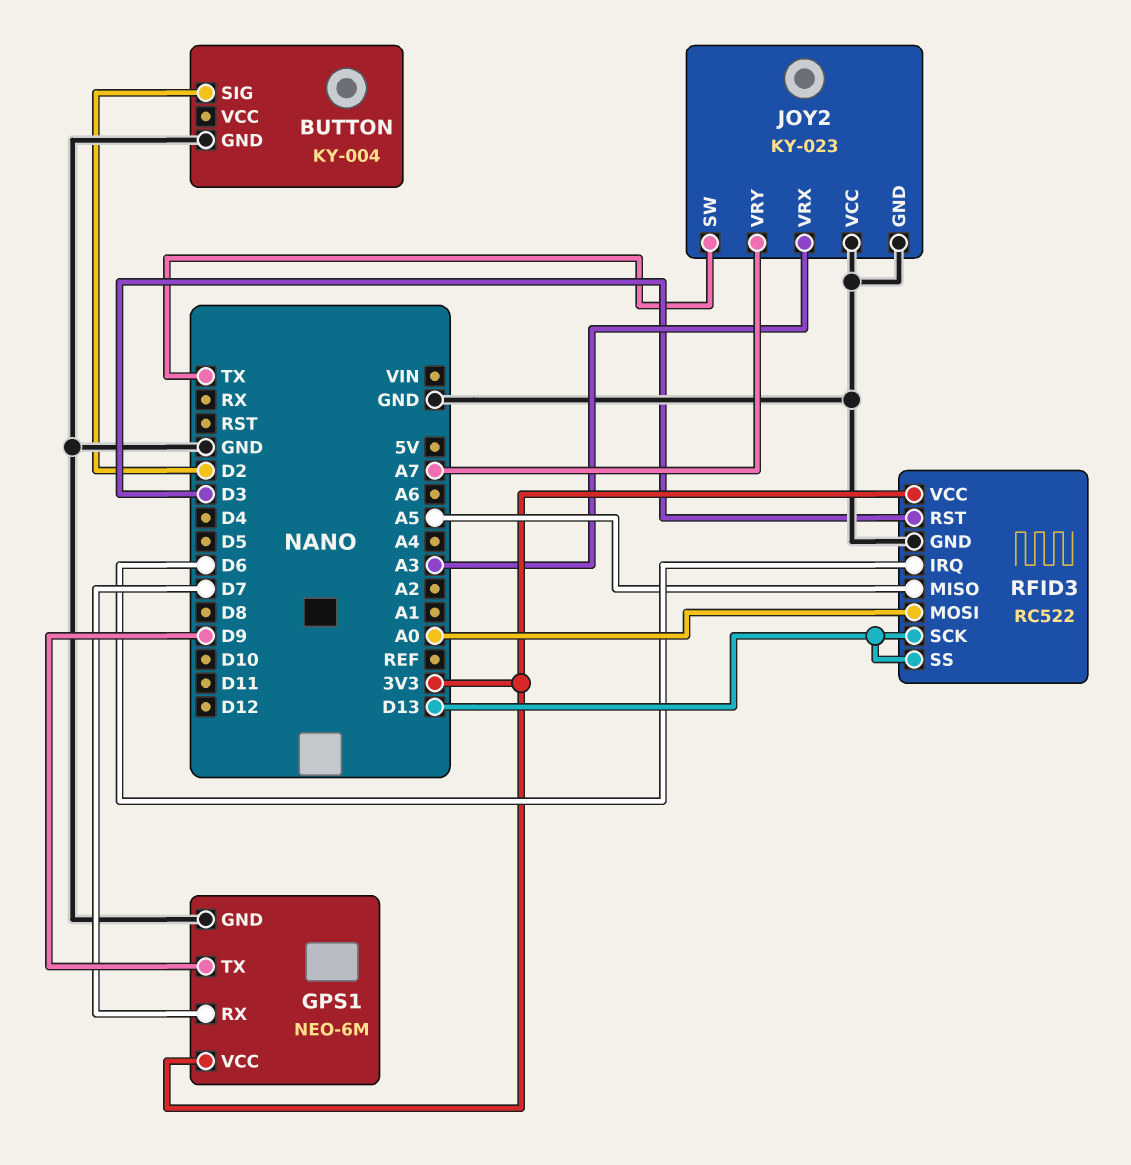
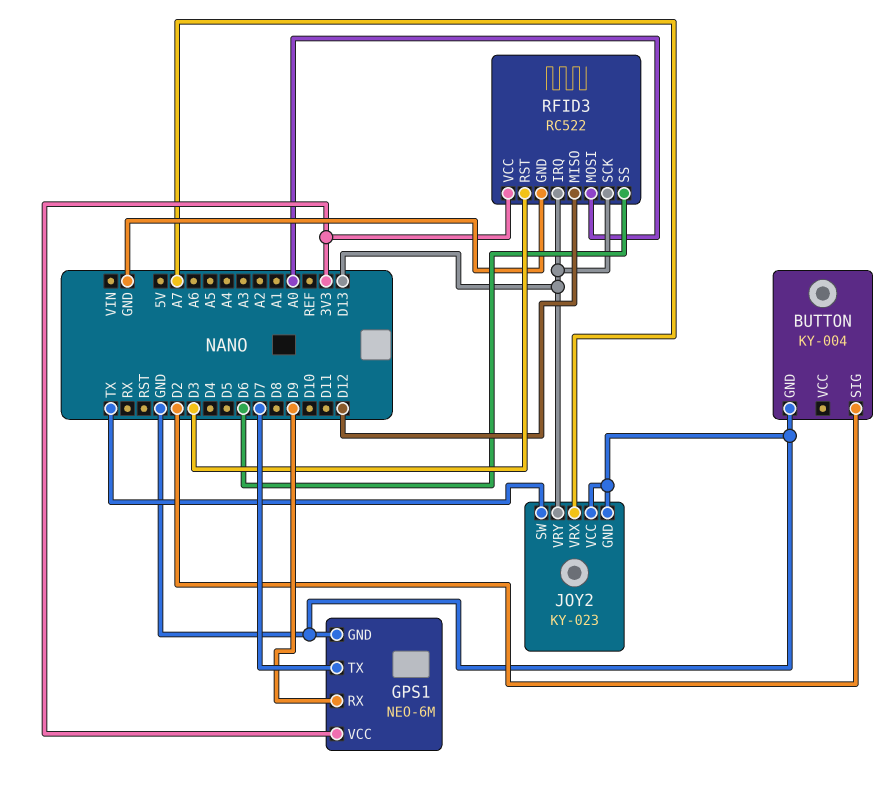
GPS1 pin RX: D7 -> D9
GPS1 pin TX: D9 -> D7
JOY2 pin VRX: A3 -> A7
JOY2 pin VRY: A7 -> D13
RFID3 pin IRQ: D6 -> D13
RFID3 pin MISO: A5 -> D12
RFID3 pin SS: D13 -> D6

